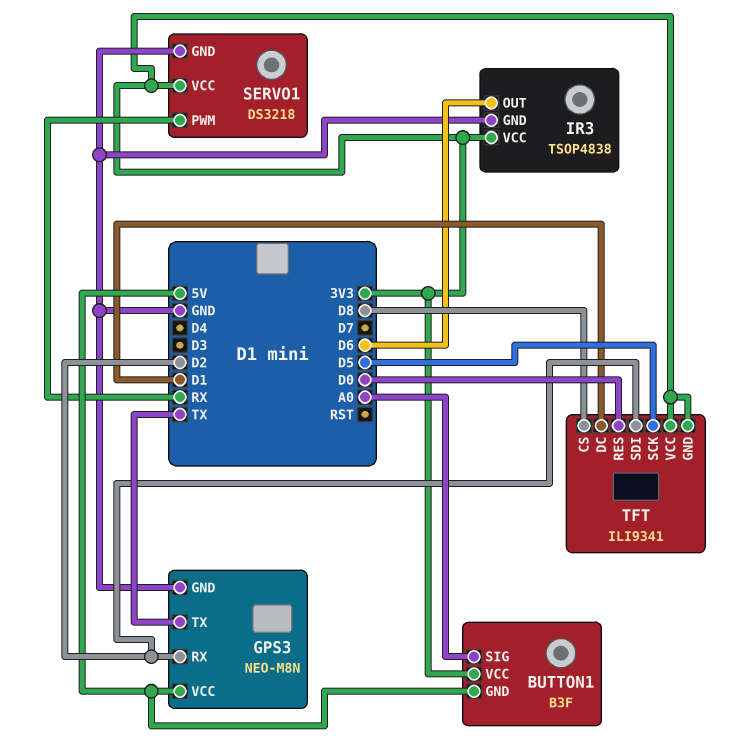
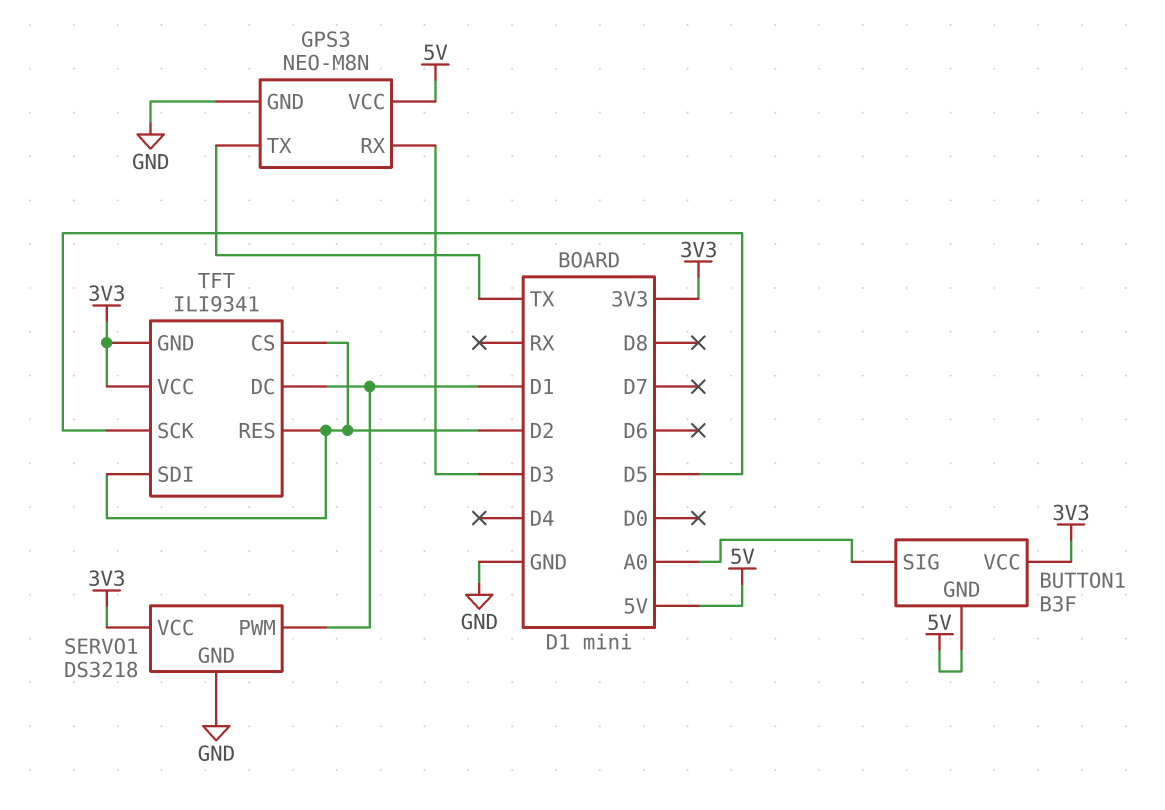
GPS3 pin RX: D2 -> D3
IR3: TSOP4838 -> none
IR3 pin GND: GND -> none
IR3 pin OUT: D6 -> none
IR3 pin VCC: 3V3 -> none
SERVO1 pin PWM: RX -> D1
TFT pin CS: D8 -> D2
TFT pin RES: D0 -> D2

